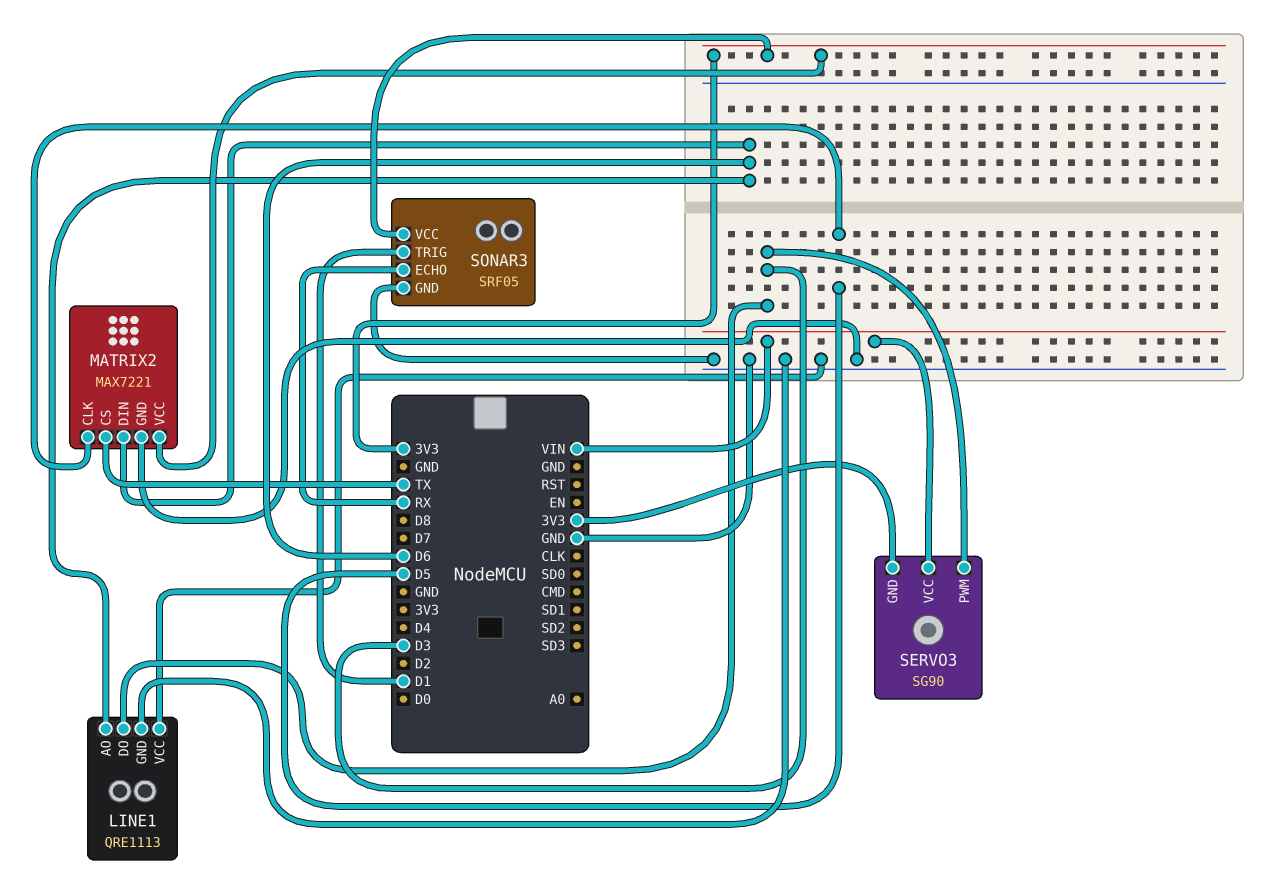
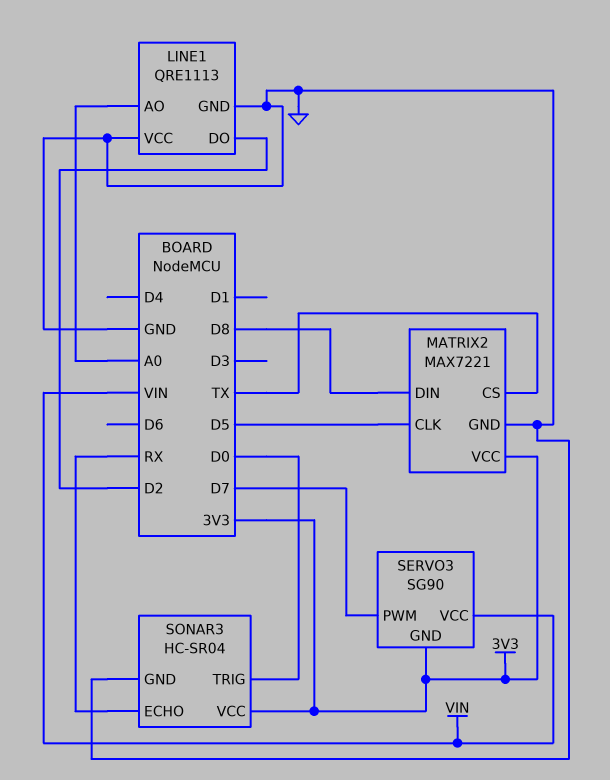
LINE1 pin AO: D6 -> A0
LINE1 pin DO: D3 -> D2
MATRIX2 pin DIN: D6 -> D8
SERVO3 pin PWM: D3 -> D7
SONAR3: SRF05 -> HC-SR04
SONAR3 pin TRIG: D1 -> D0

